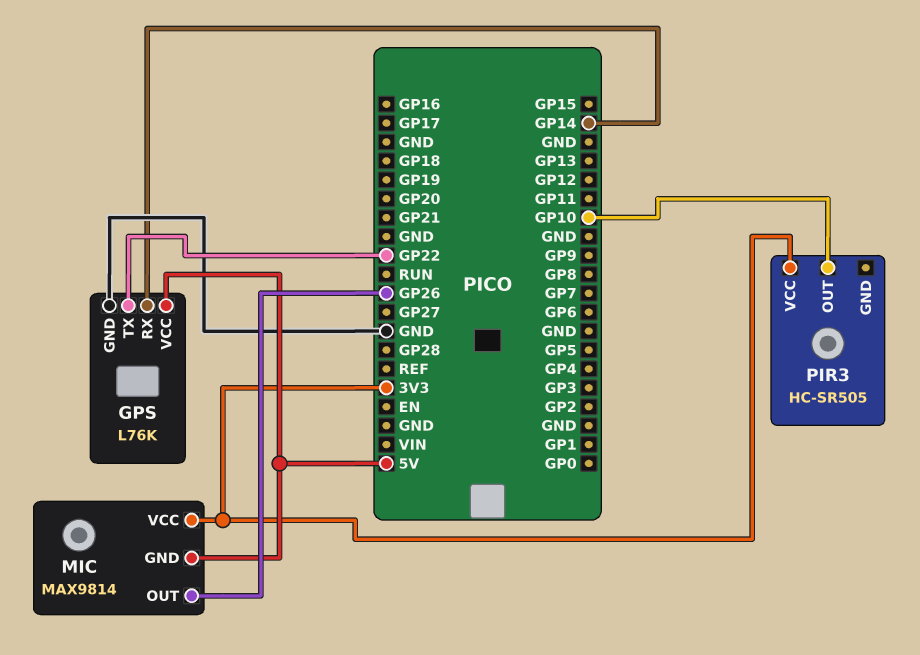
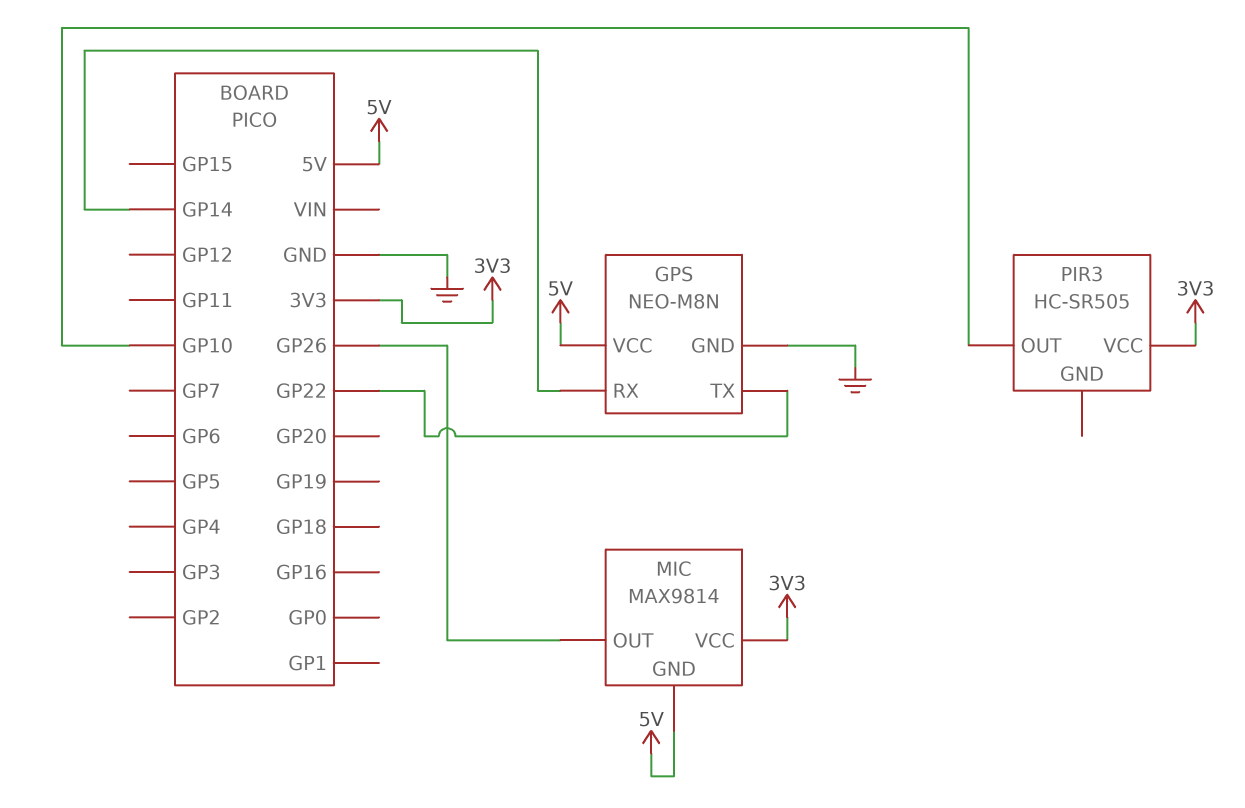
GPS: L76K -> NEO-M8N

